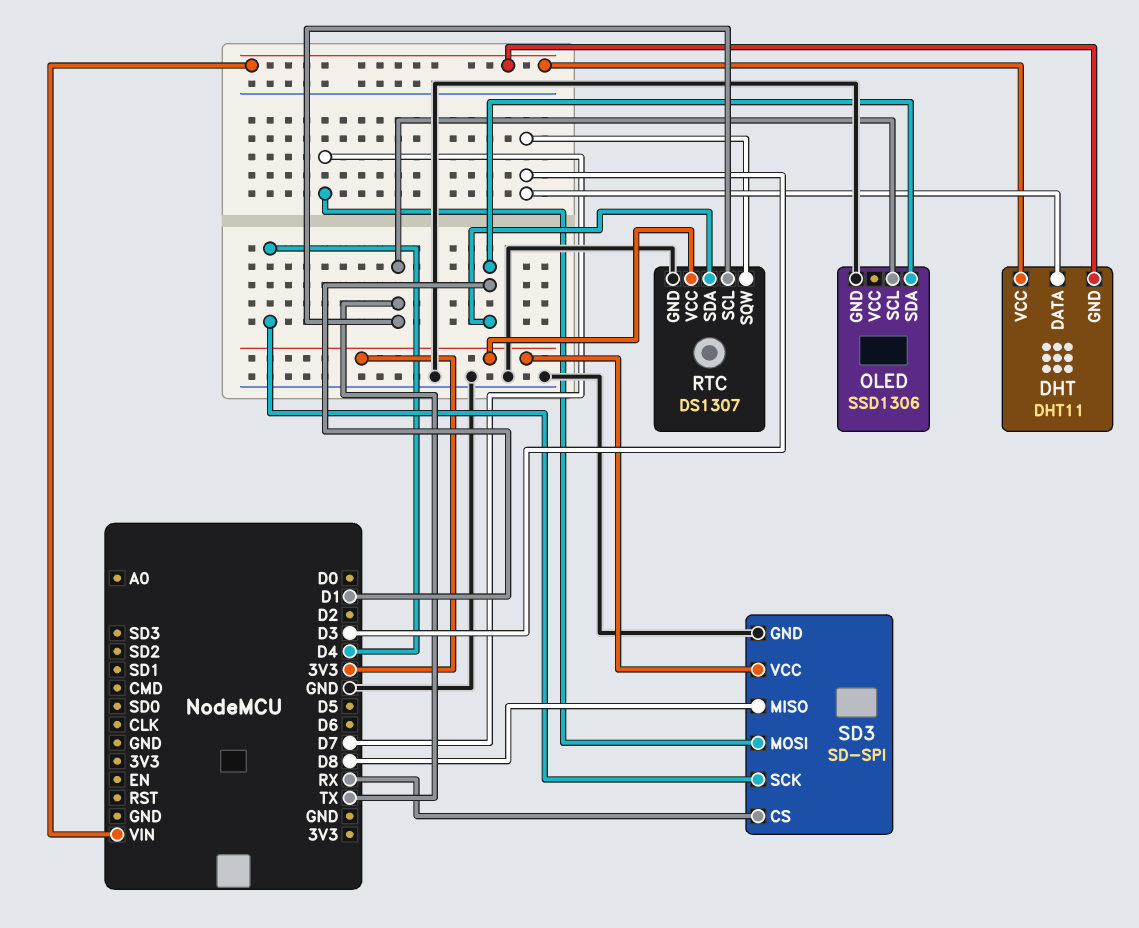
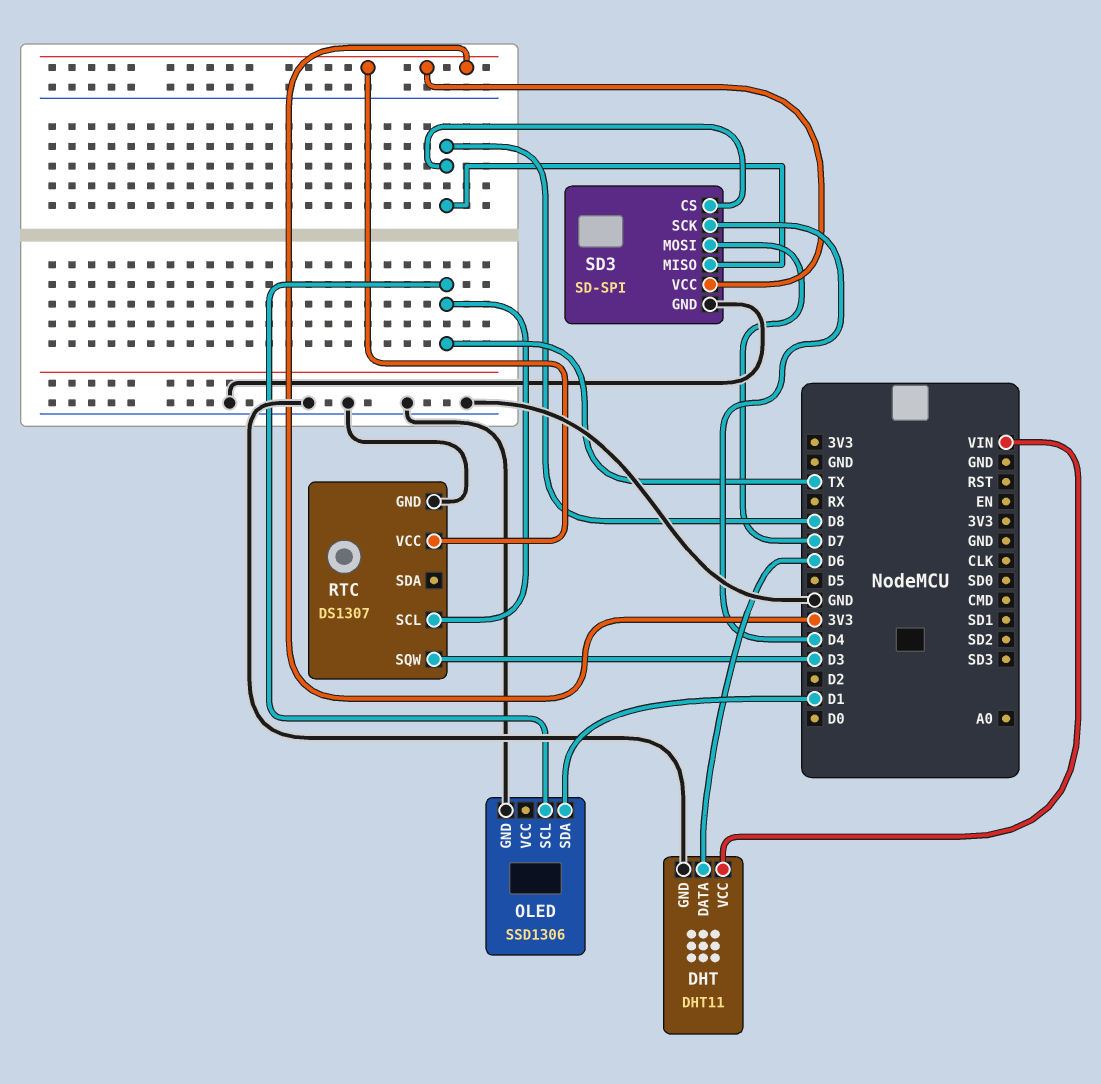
DHT pin DATA: D3 -> D6
DHT pin GND: VIN -> GND
RTC pin SDA: D1 -> none
SD3 pin CS: RX -> D8

